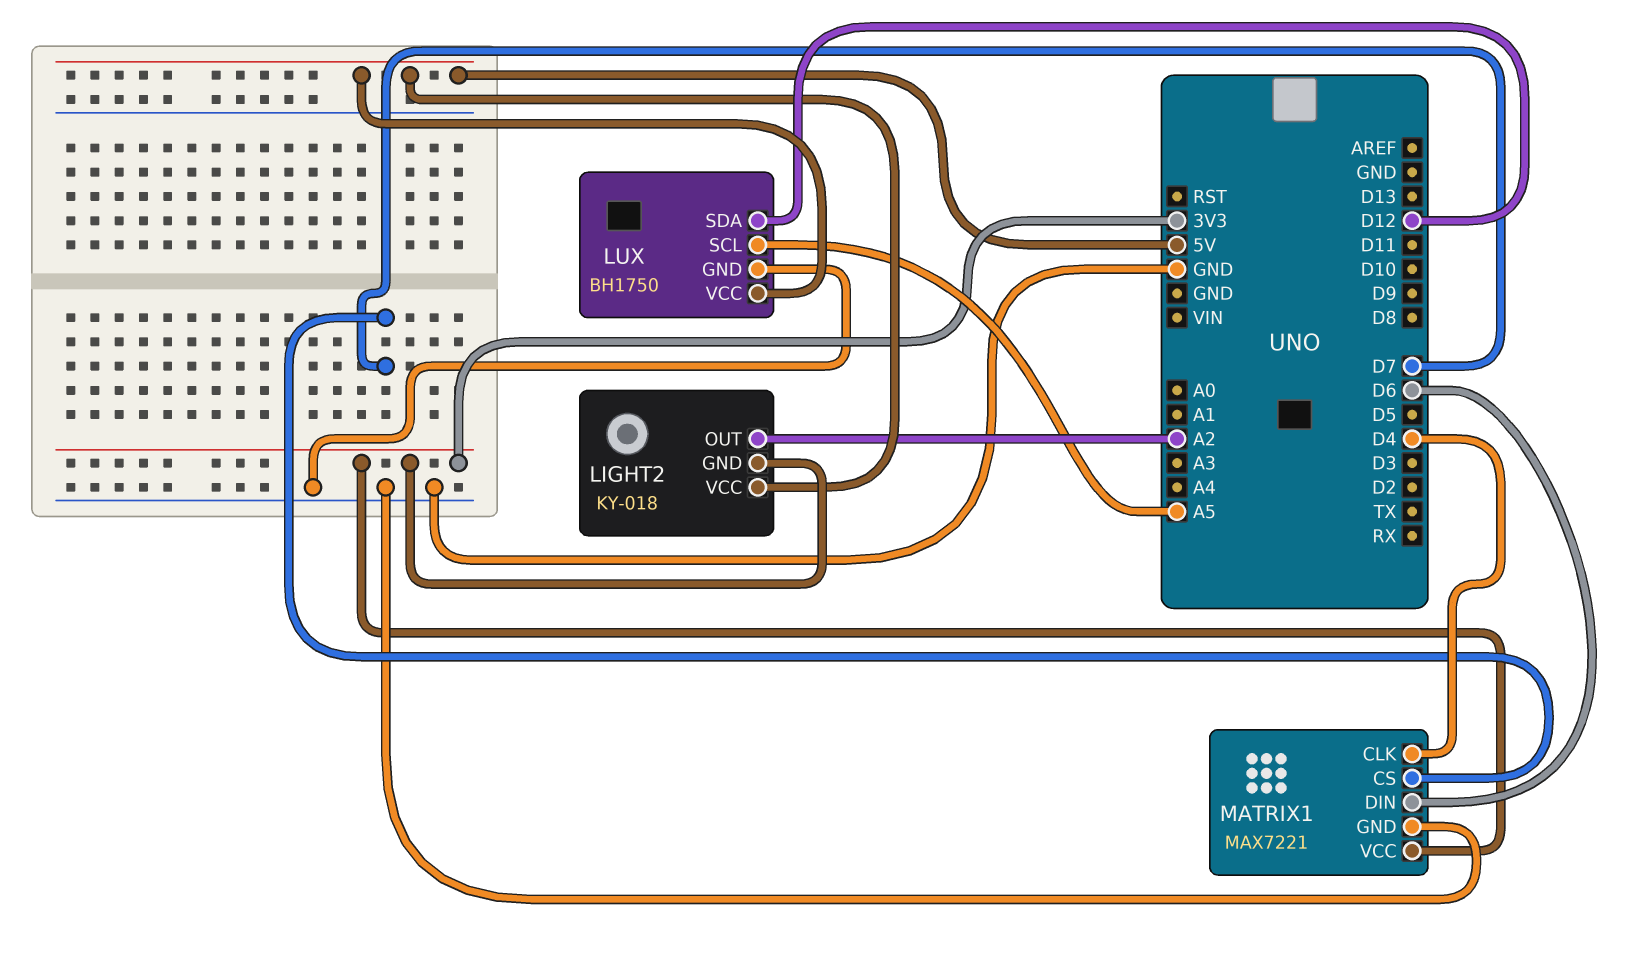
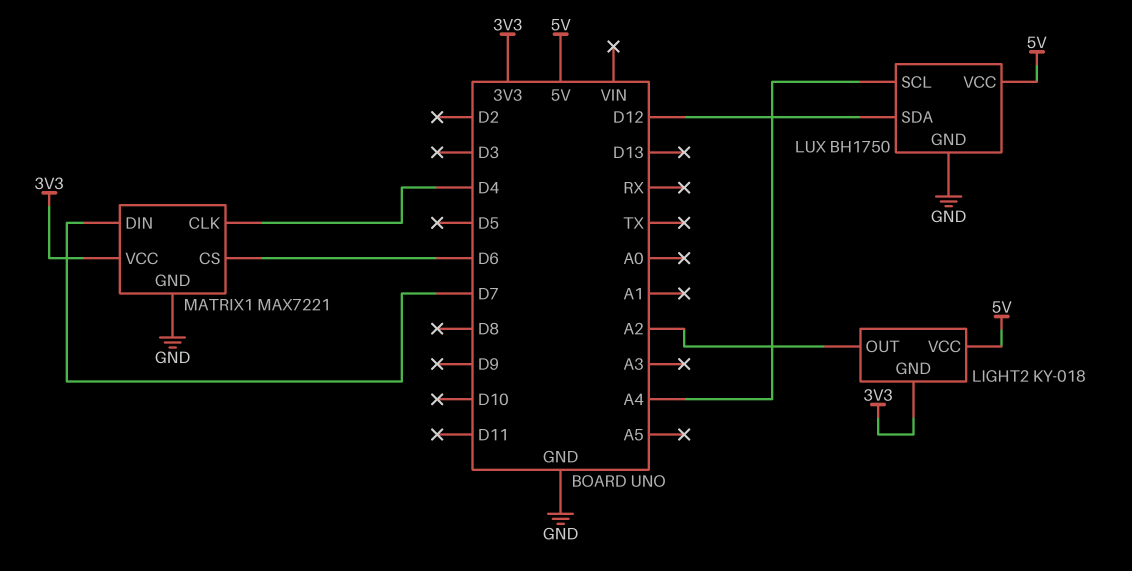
LUX pin SCL: A5 -> A4
MATRIX1 pin CS: D7 -> D6
MATRIX1 pin DIN: D6 -> D7

